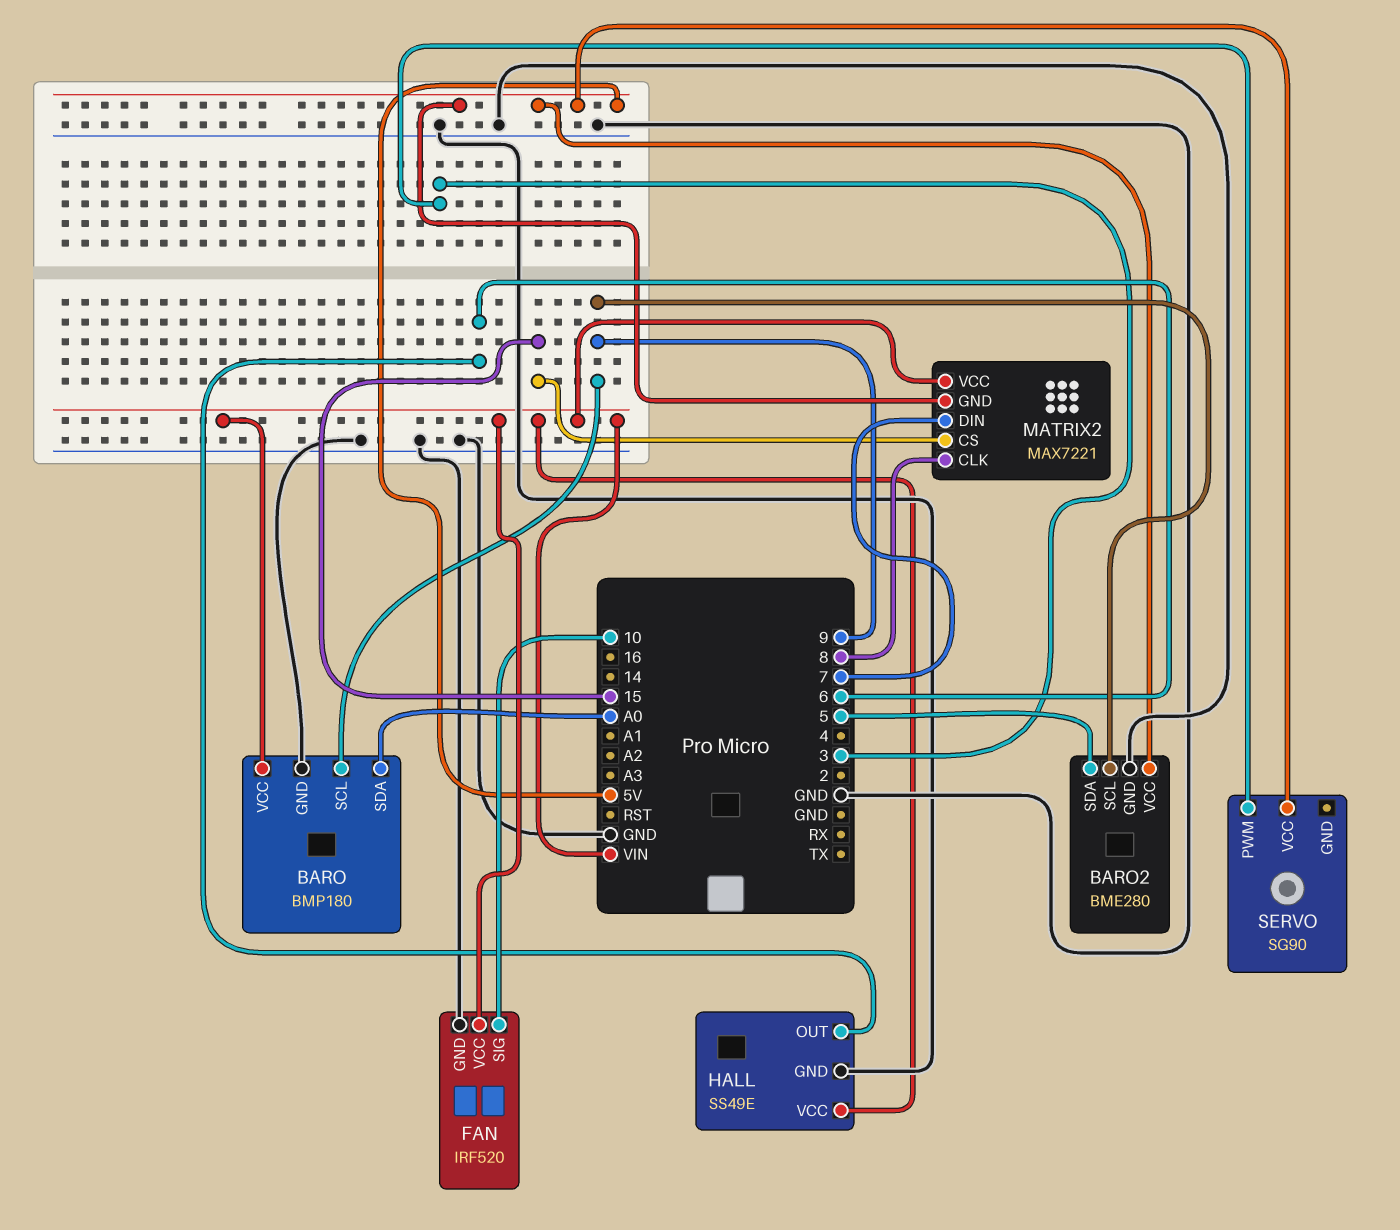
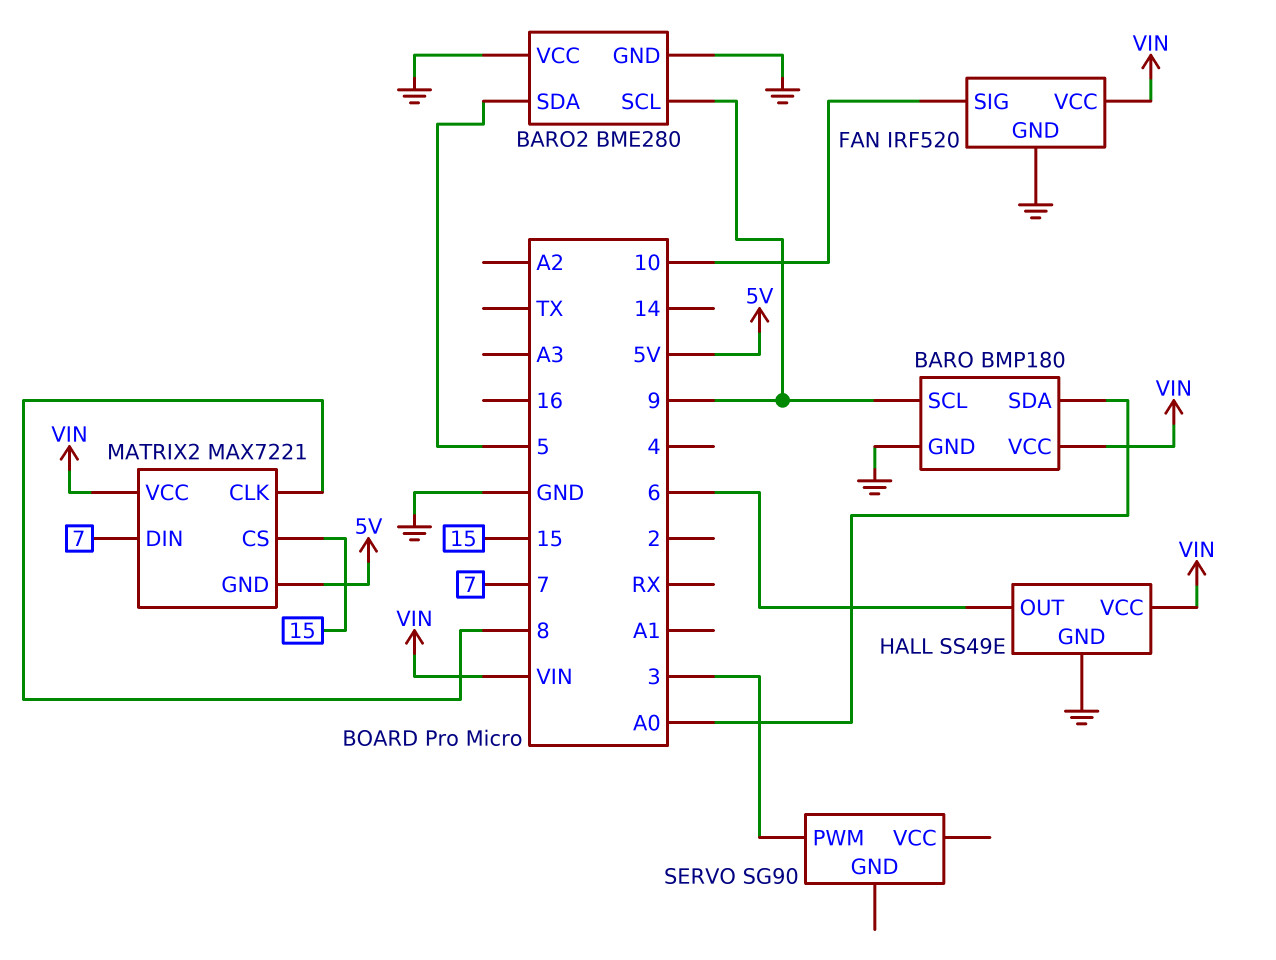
BARO2 pin VCC: 5V -> GND
SERVO pin VCC: 5V -> none

